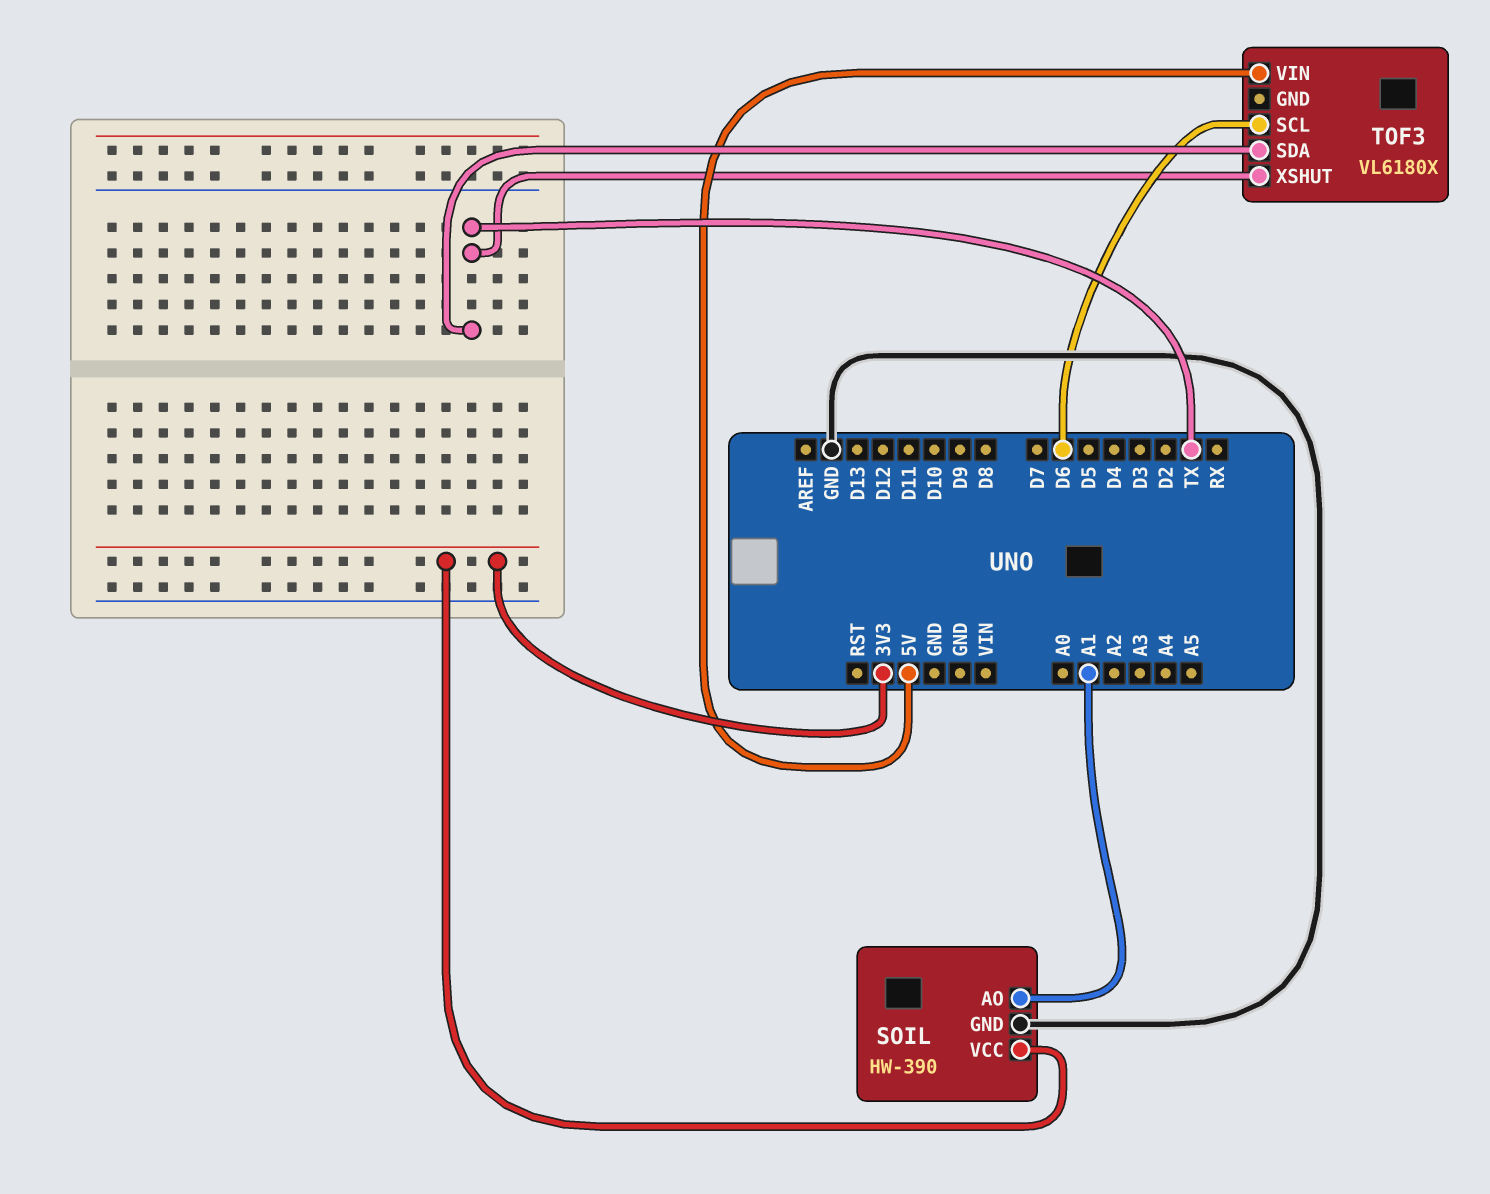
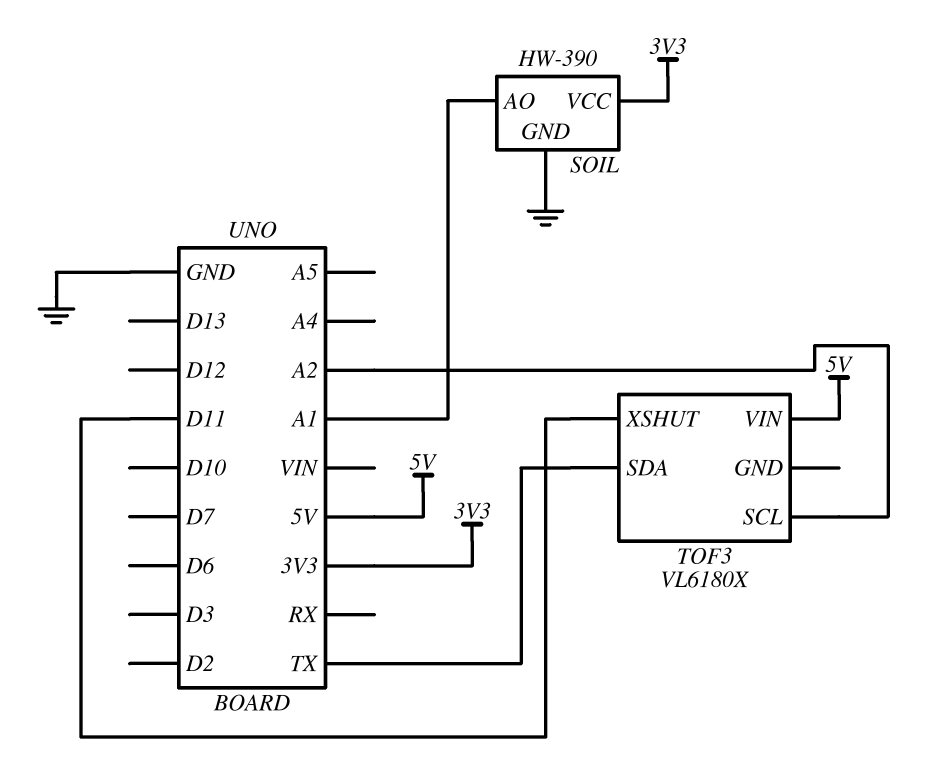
TOF3 pin SCL: D6 -> A2
TOF3 pin XSHUT: TX -> D11

